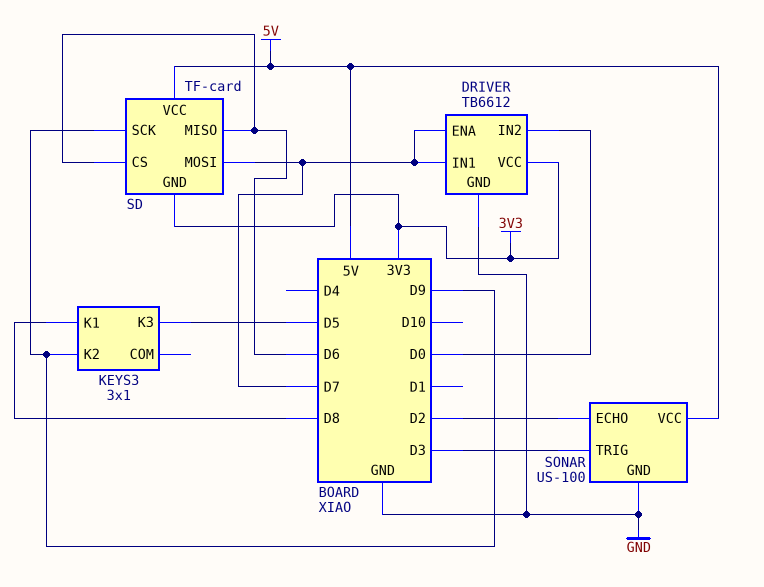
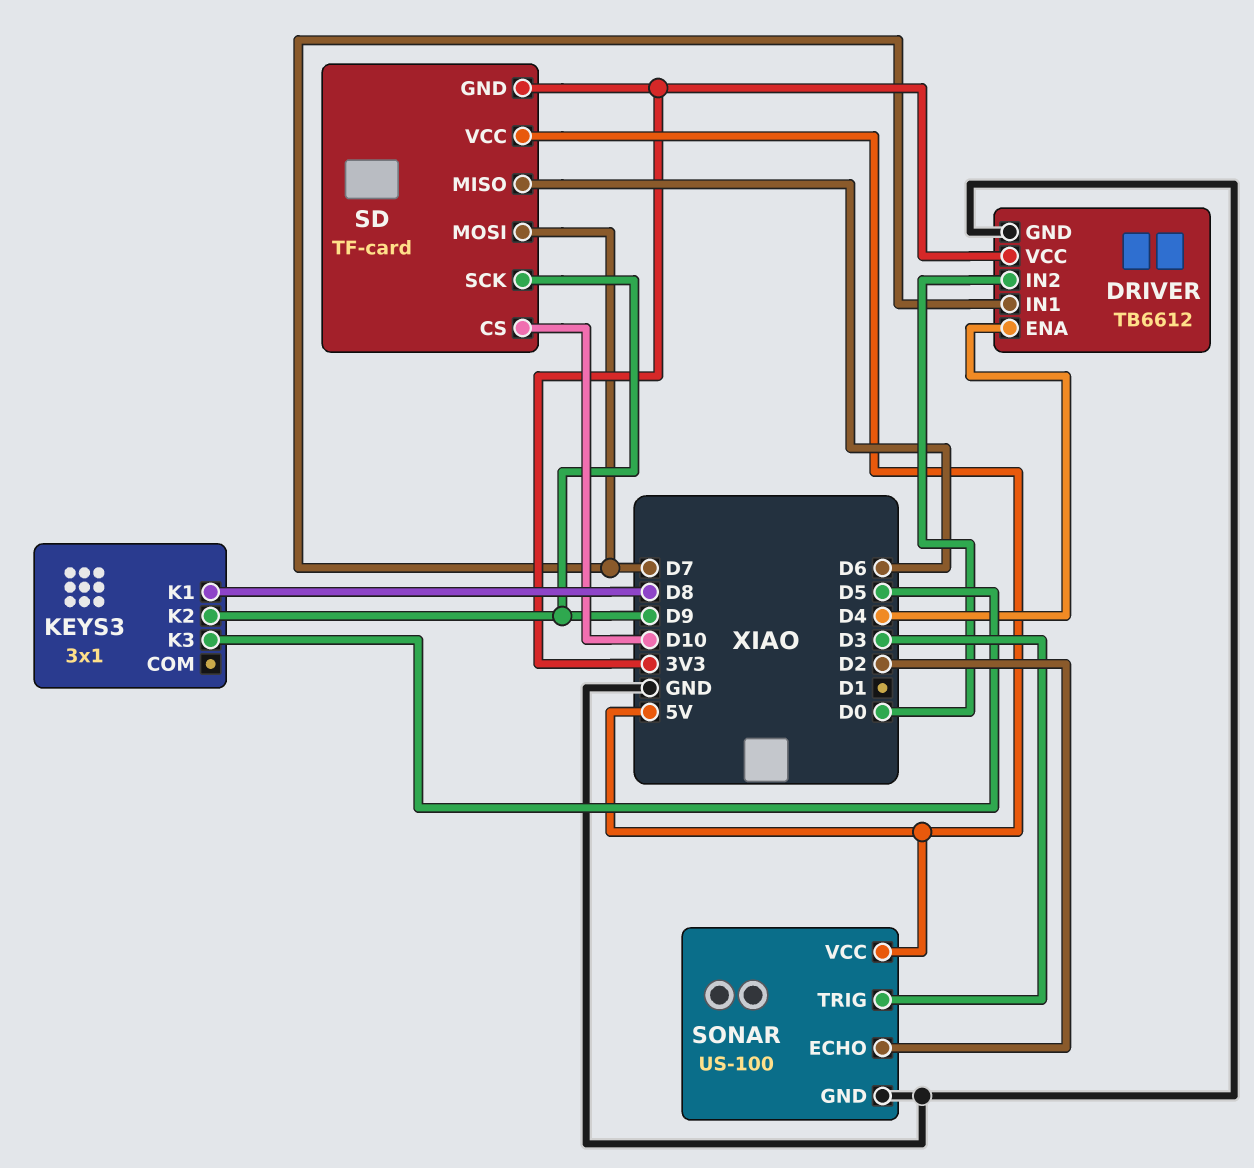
DRIVER pin ENA: D7 -> D4
SD pin CS: D6 -> D10

